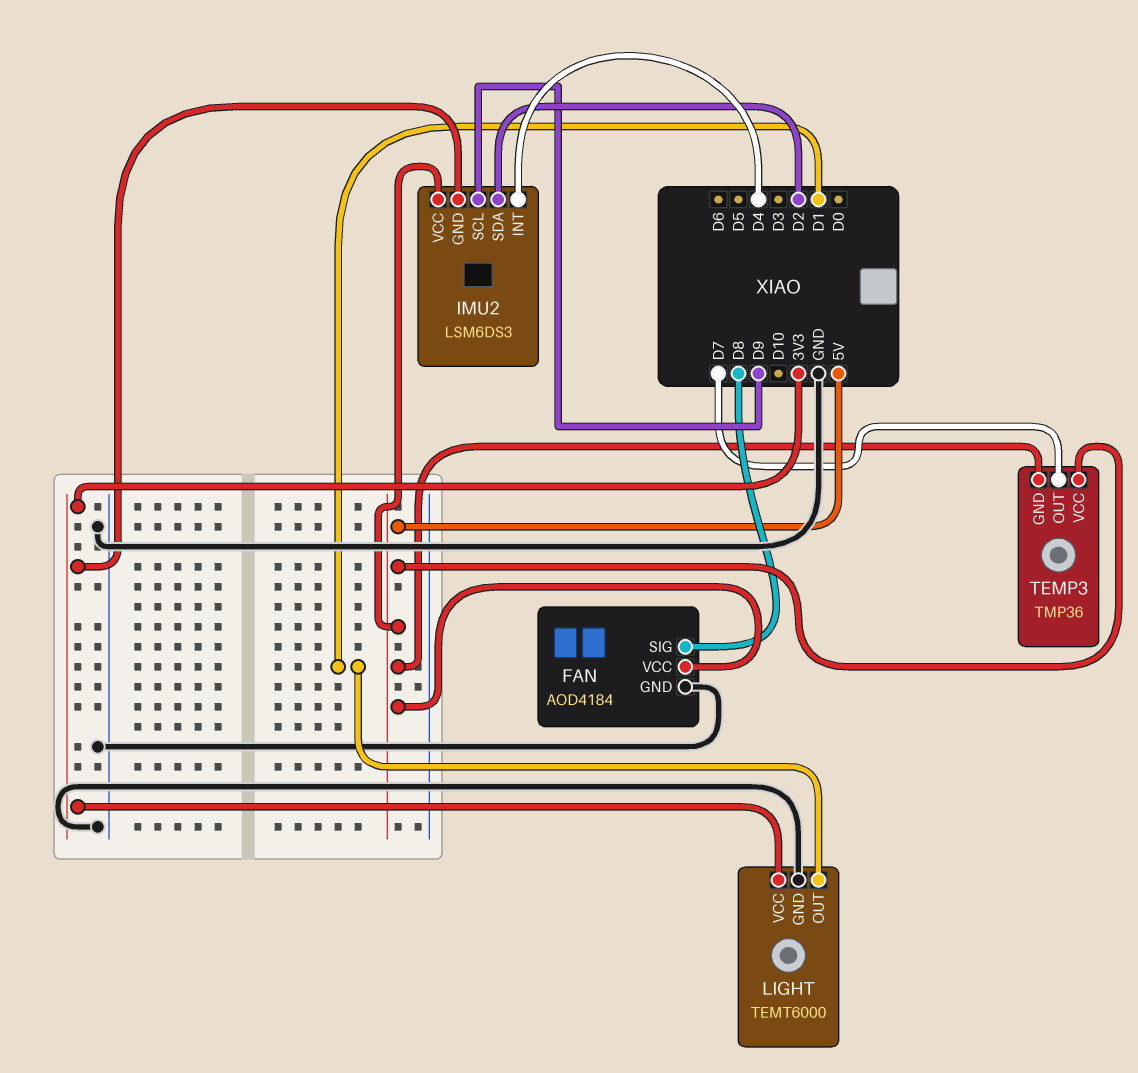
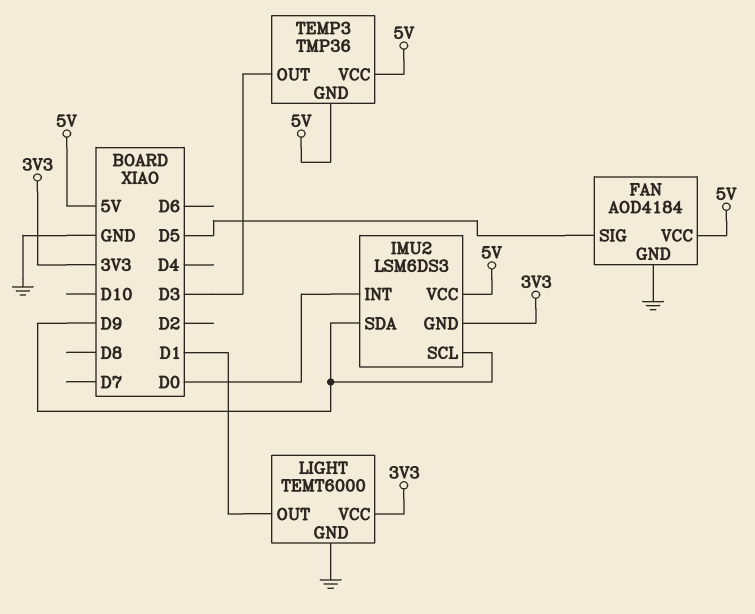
FAN pin SIG: D8 -> D5
IMU2 pin INT: D4 -> D0
IMU2 pin SDA: D2 -> D9
TEMP3 pin OUT: D7 -> D3

